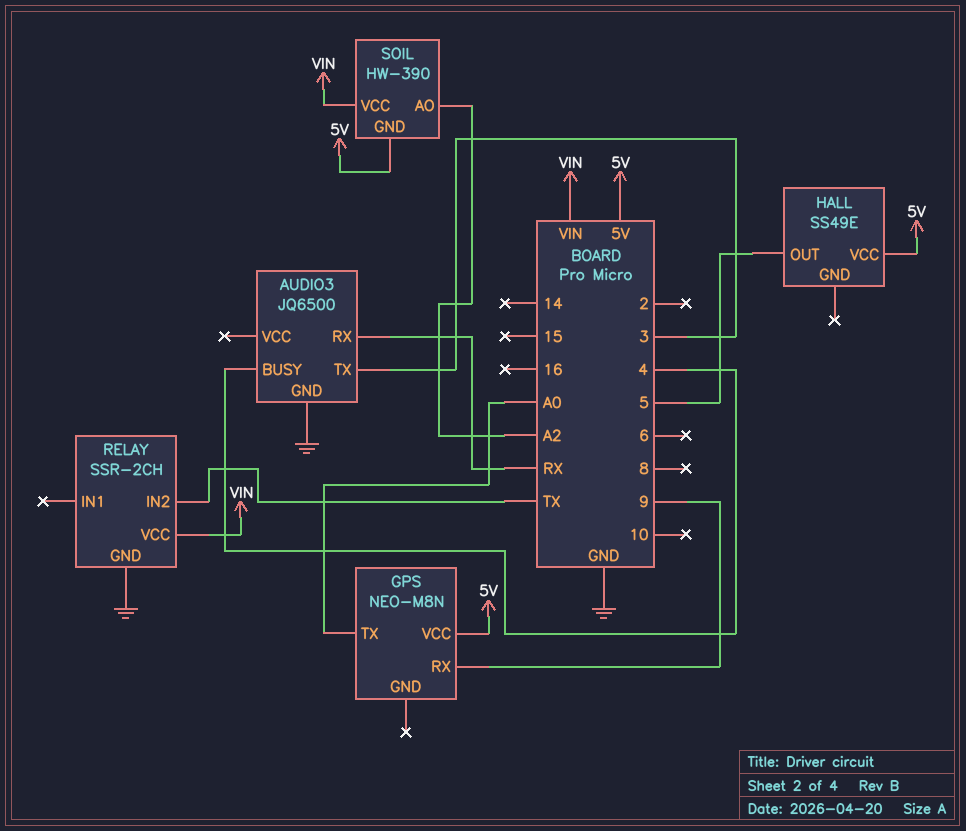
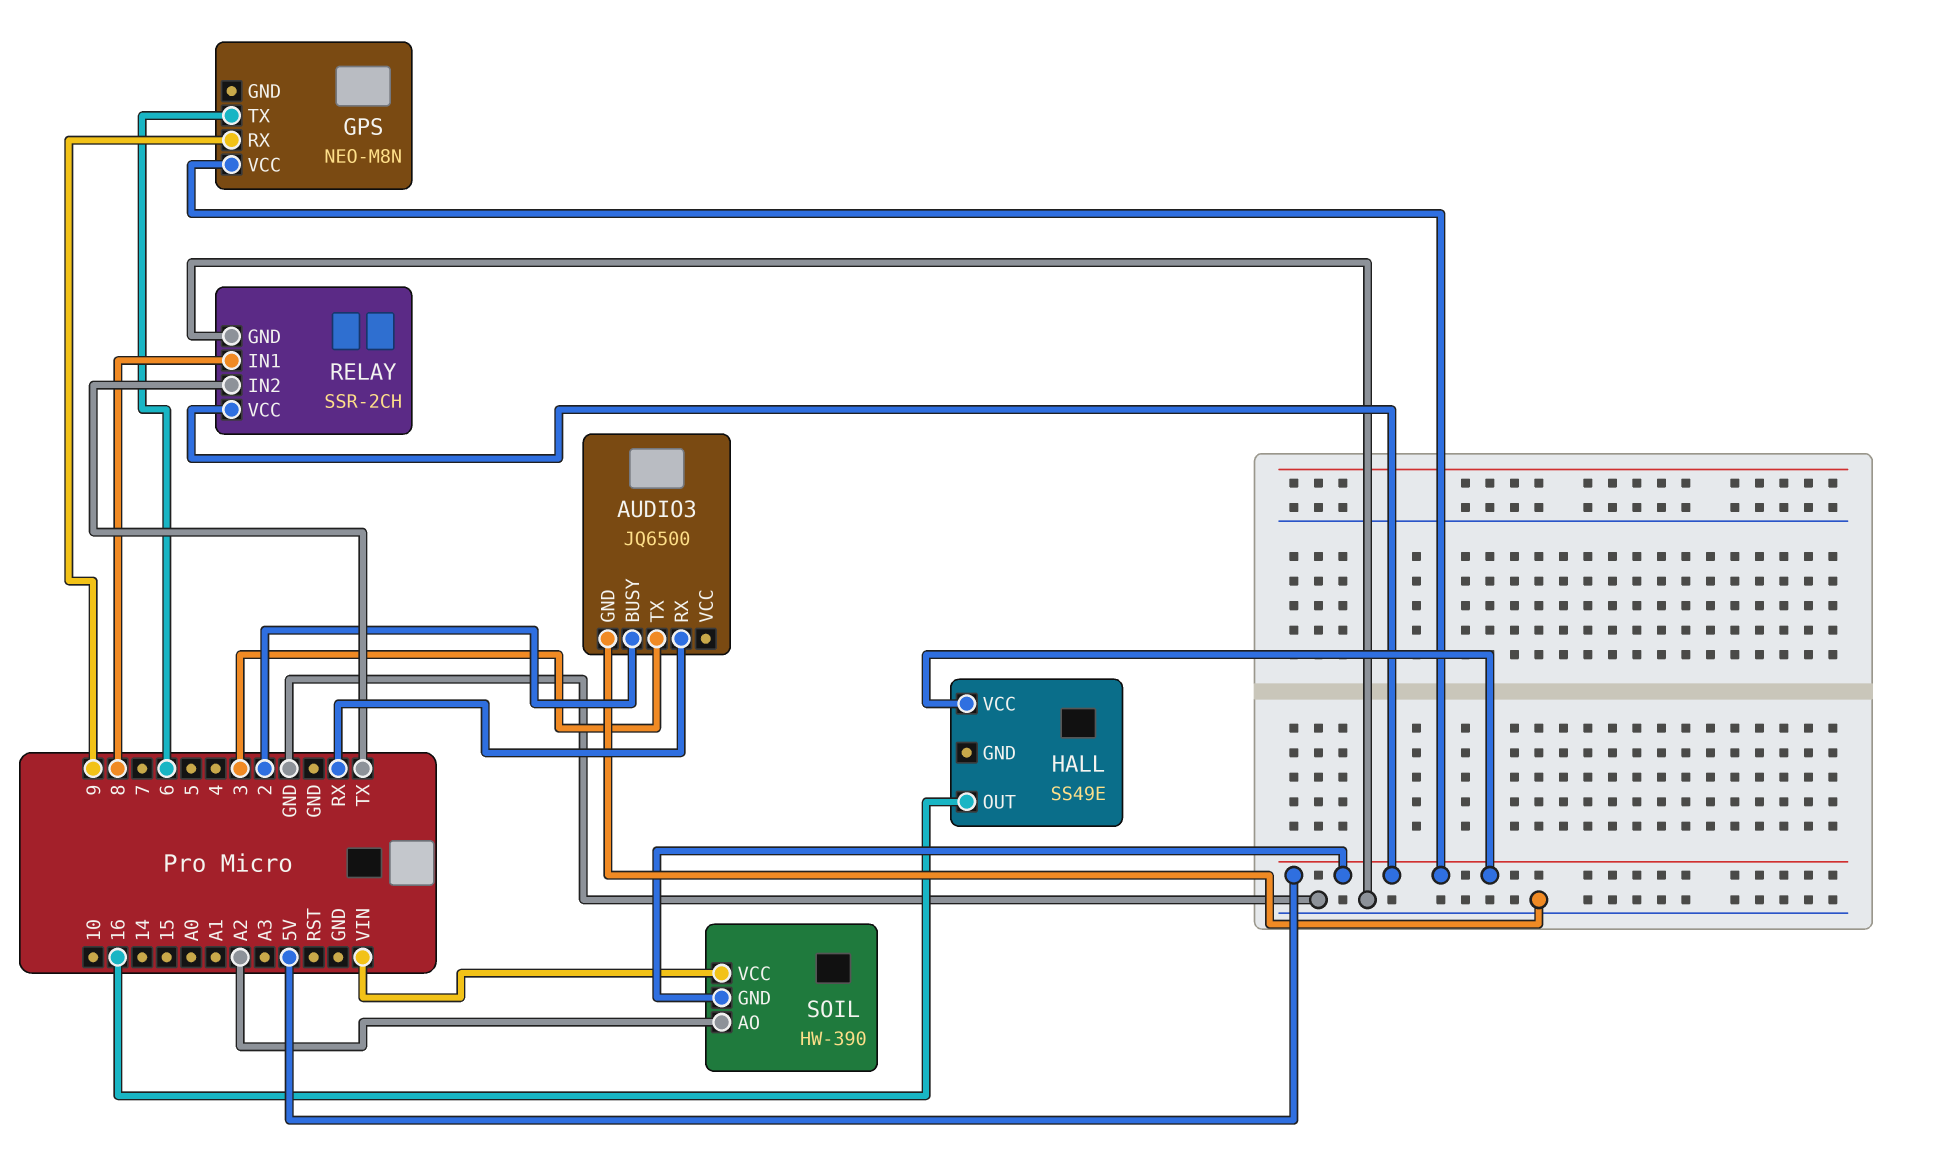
AUDIO3 pin BUSY: 4 -> 2
GPS pin TX: A0 -> 6
HALL pin OUT: 5 -> 16
RELAY pin IN1: none -> 8
RELAY pin VCC: VIN -> 5V

